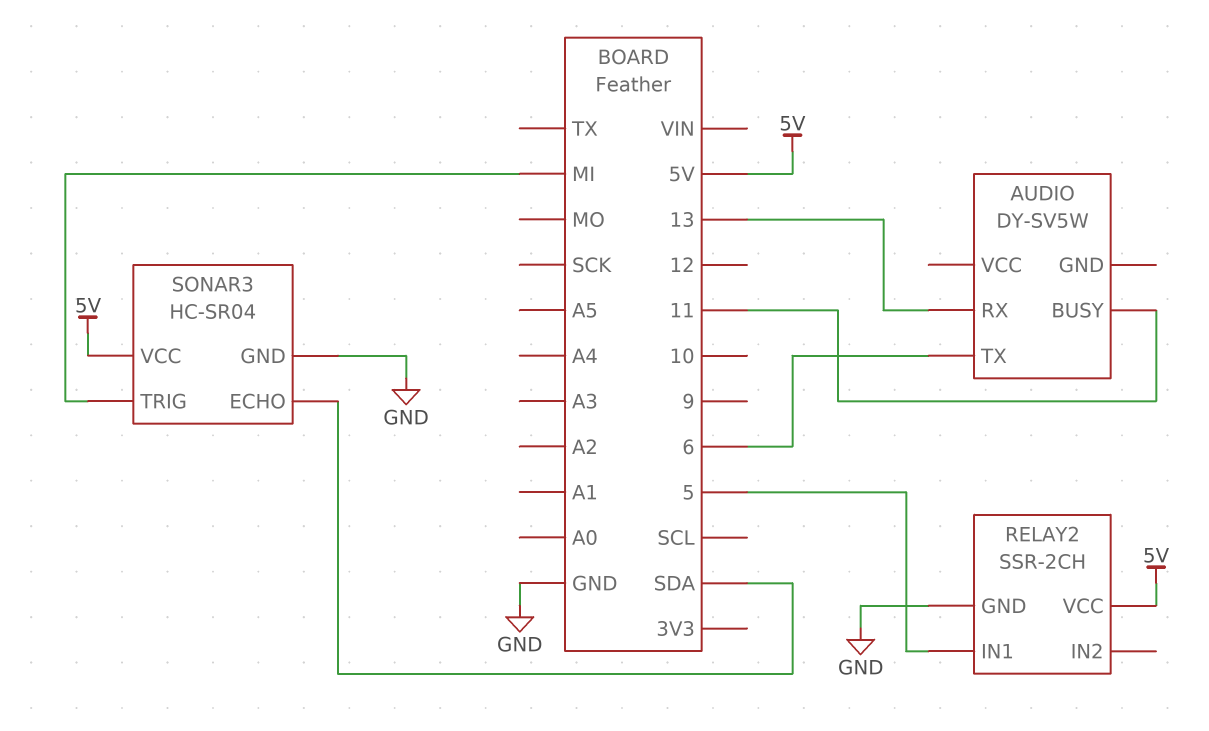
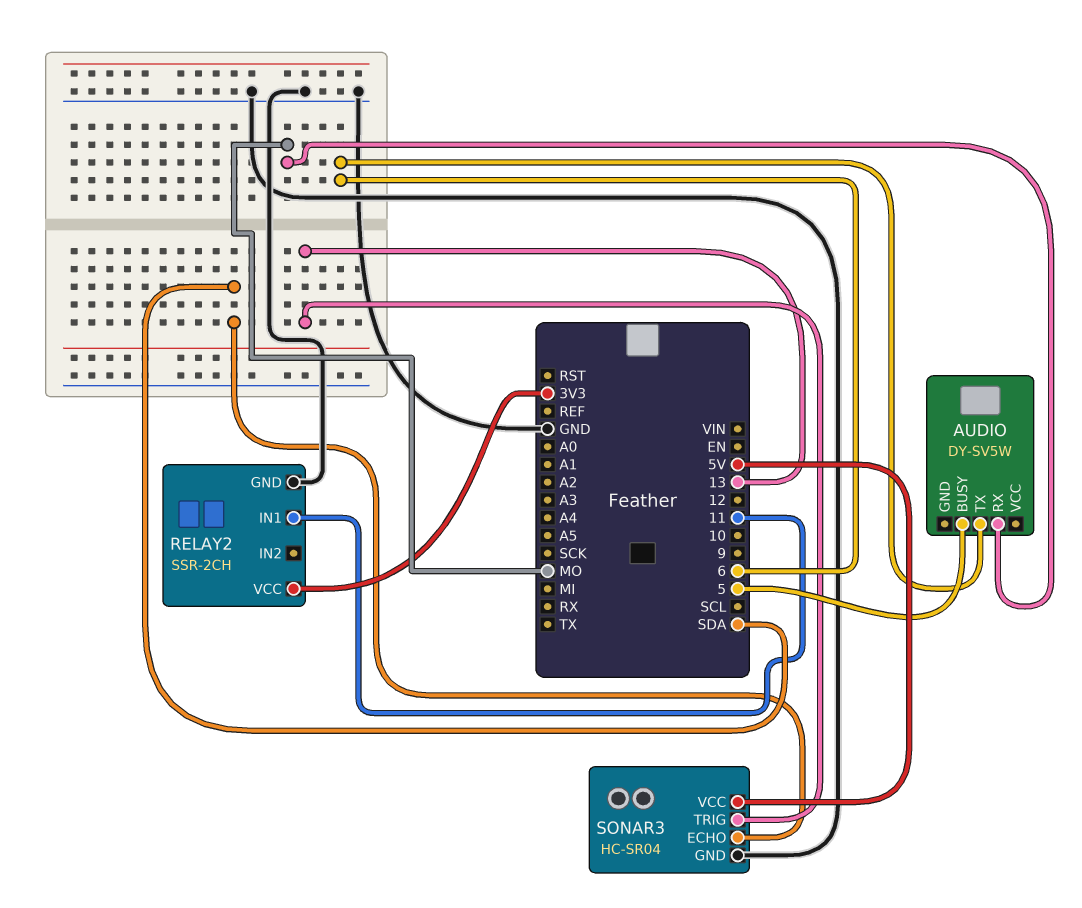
AUDIO pin BUSY: 11 -> 5
AUDIO pin RX: 13 -> MO
RELAY2 pin IN1: 5 -> 11
RELAY2 pin VCC: 5V -> 3V3
SONAR3 pin TRIG: MI -> 13

